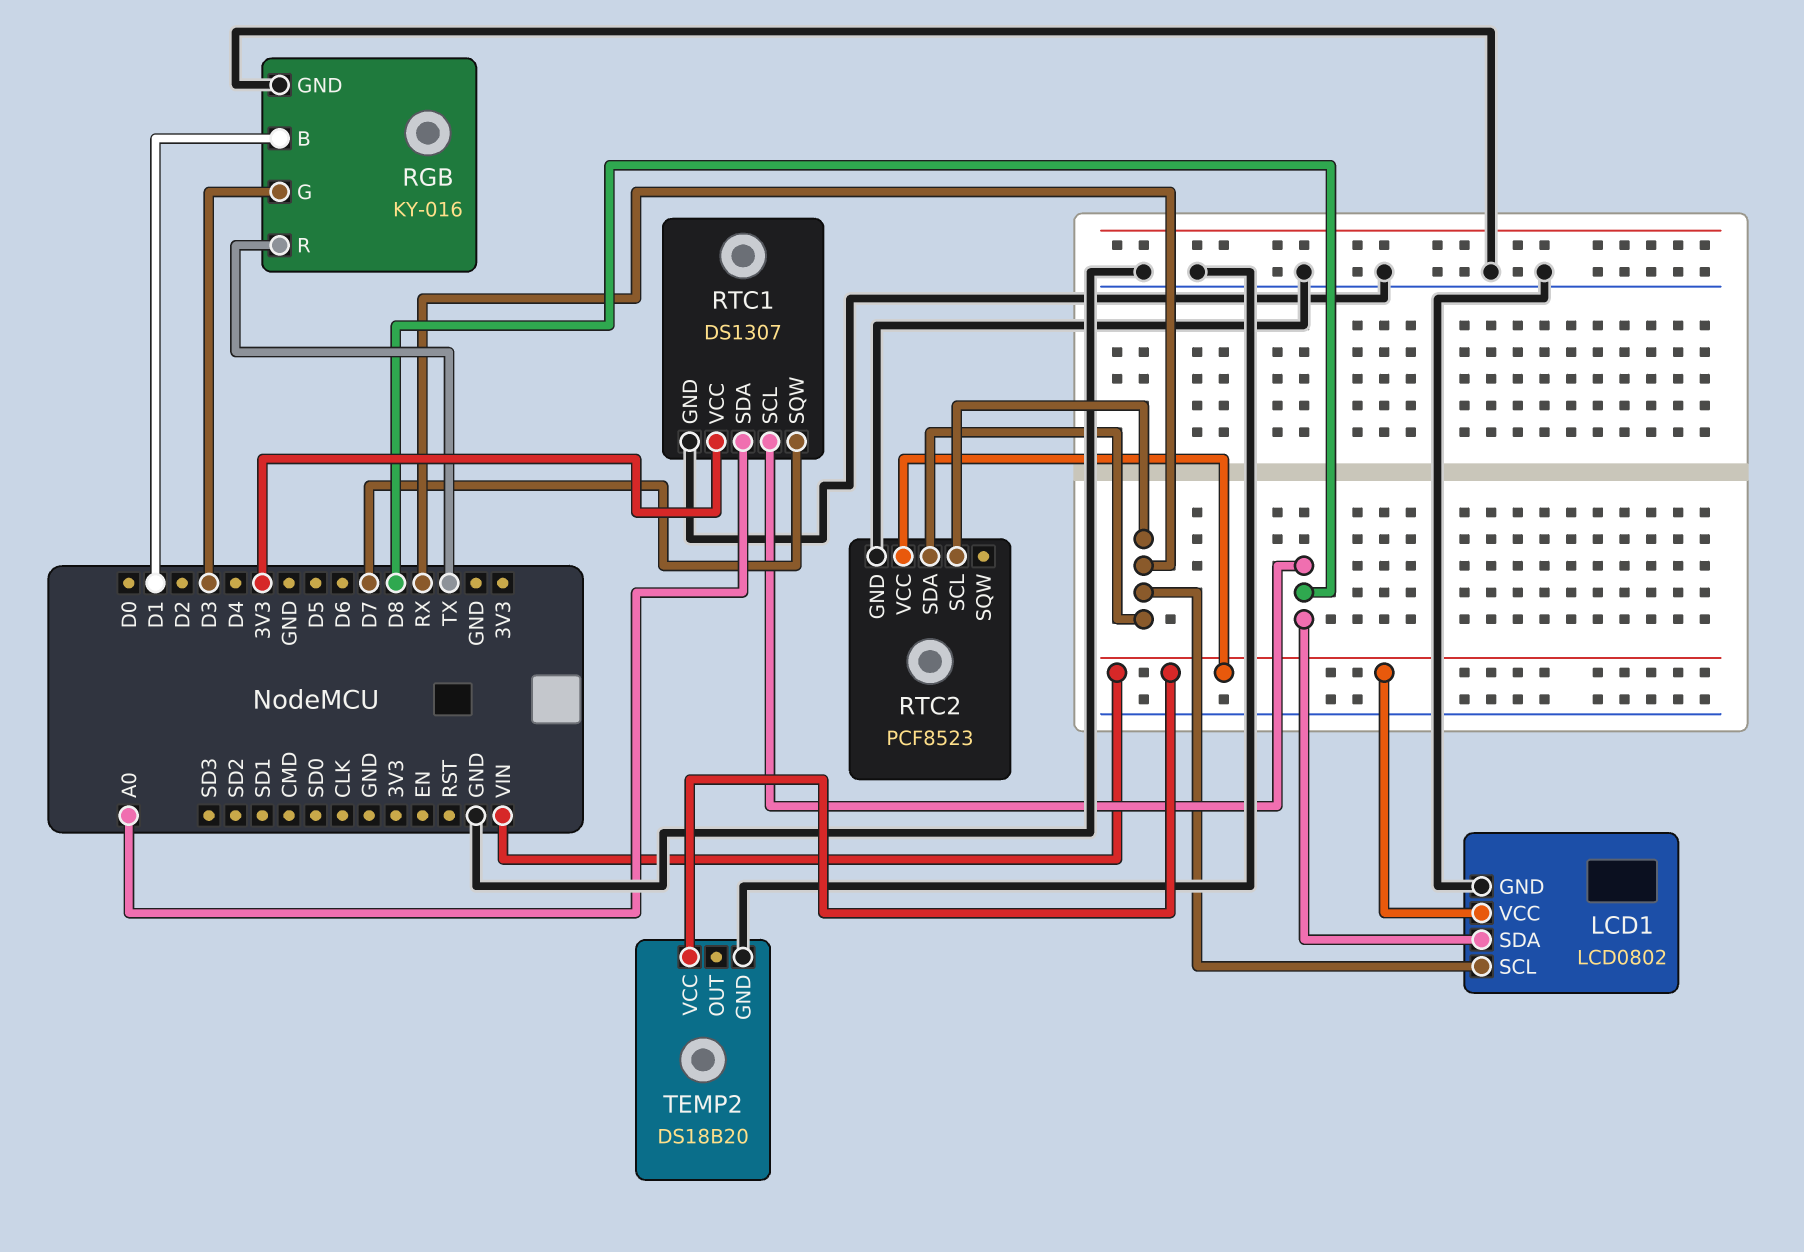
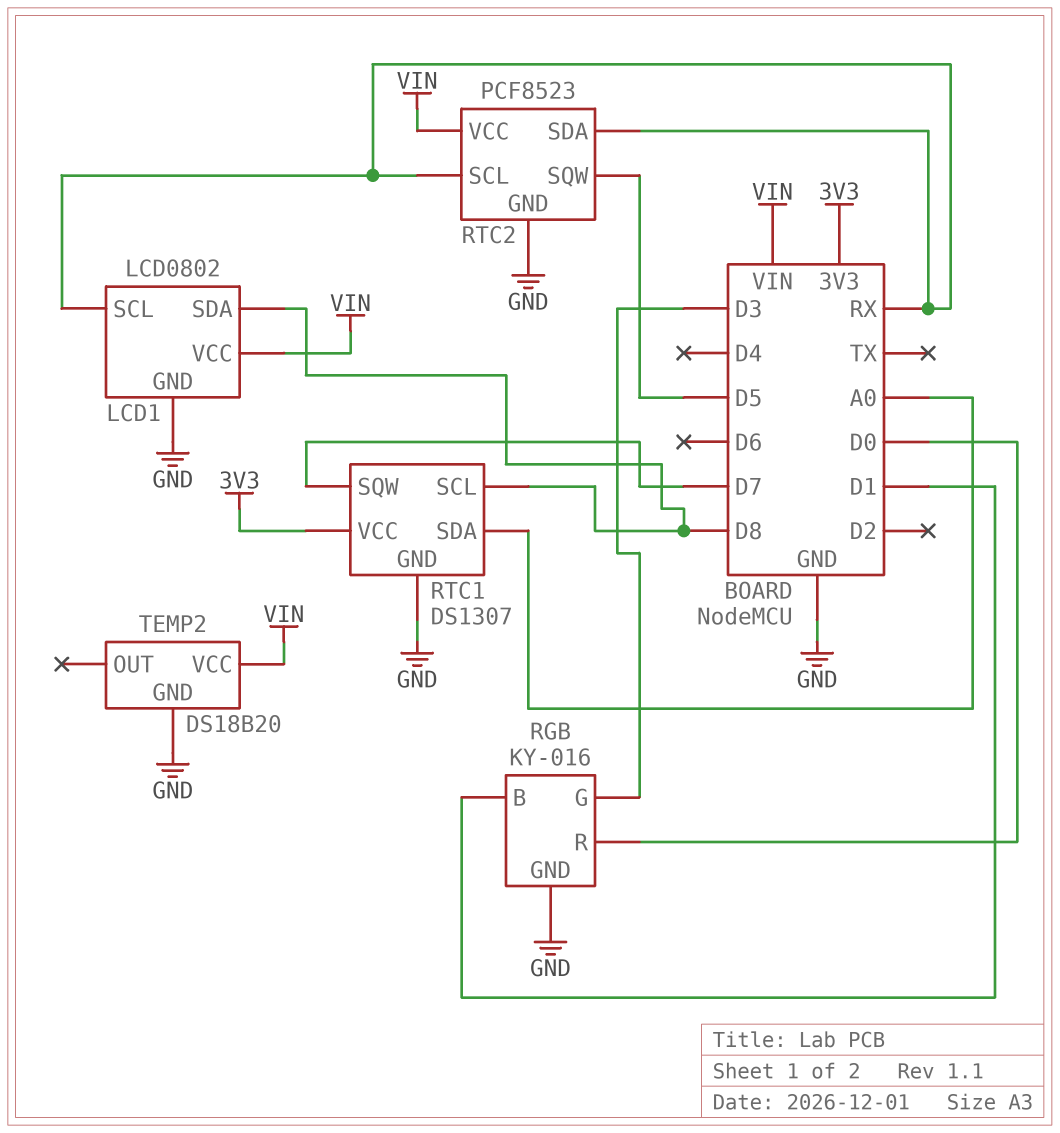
RGB pin R: TX -> D0
RTC2 pin SQW: none -> D5

